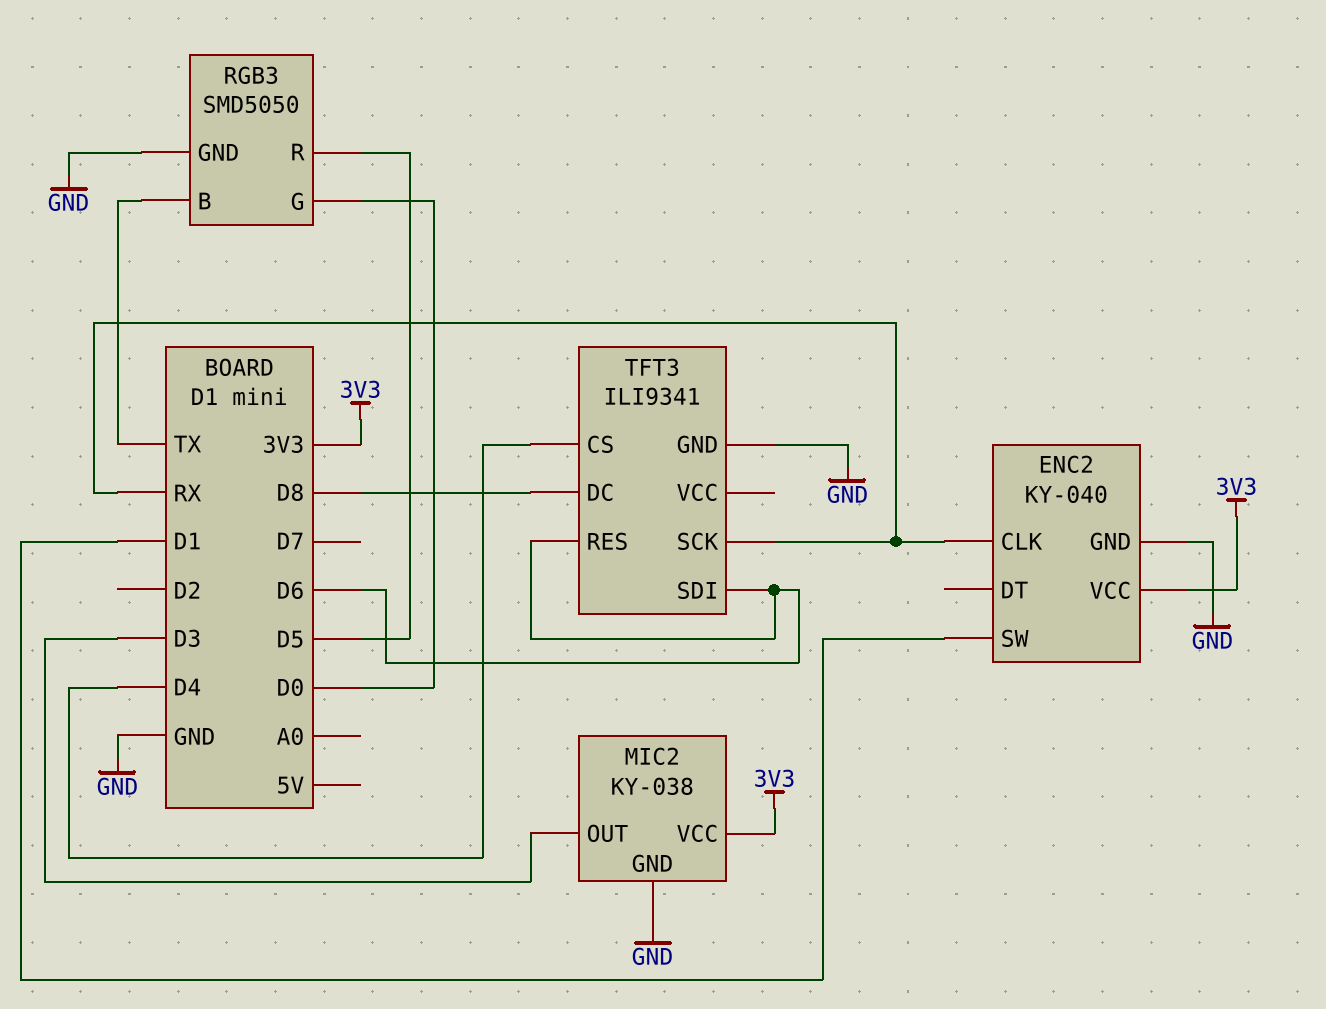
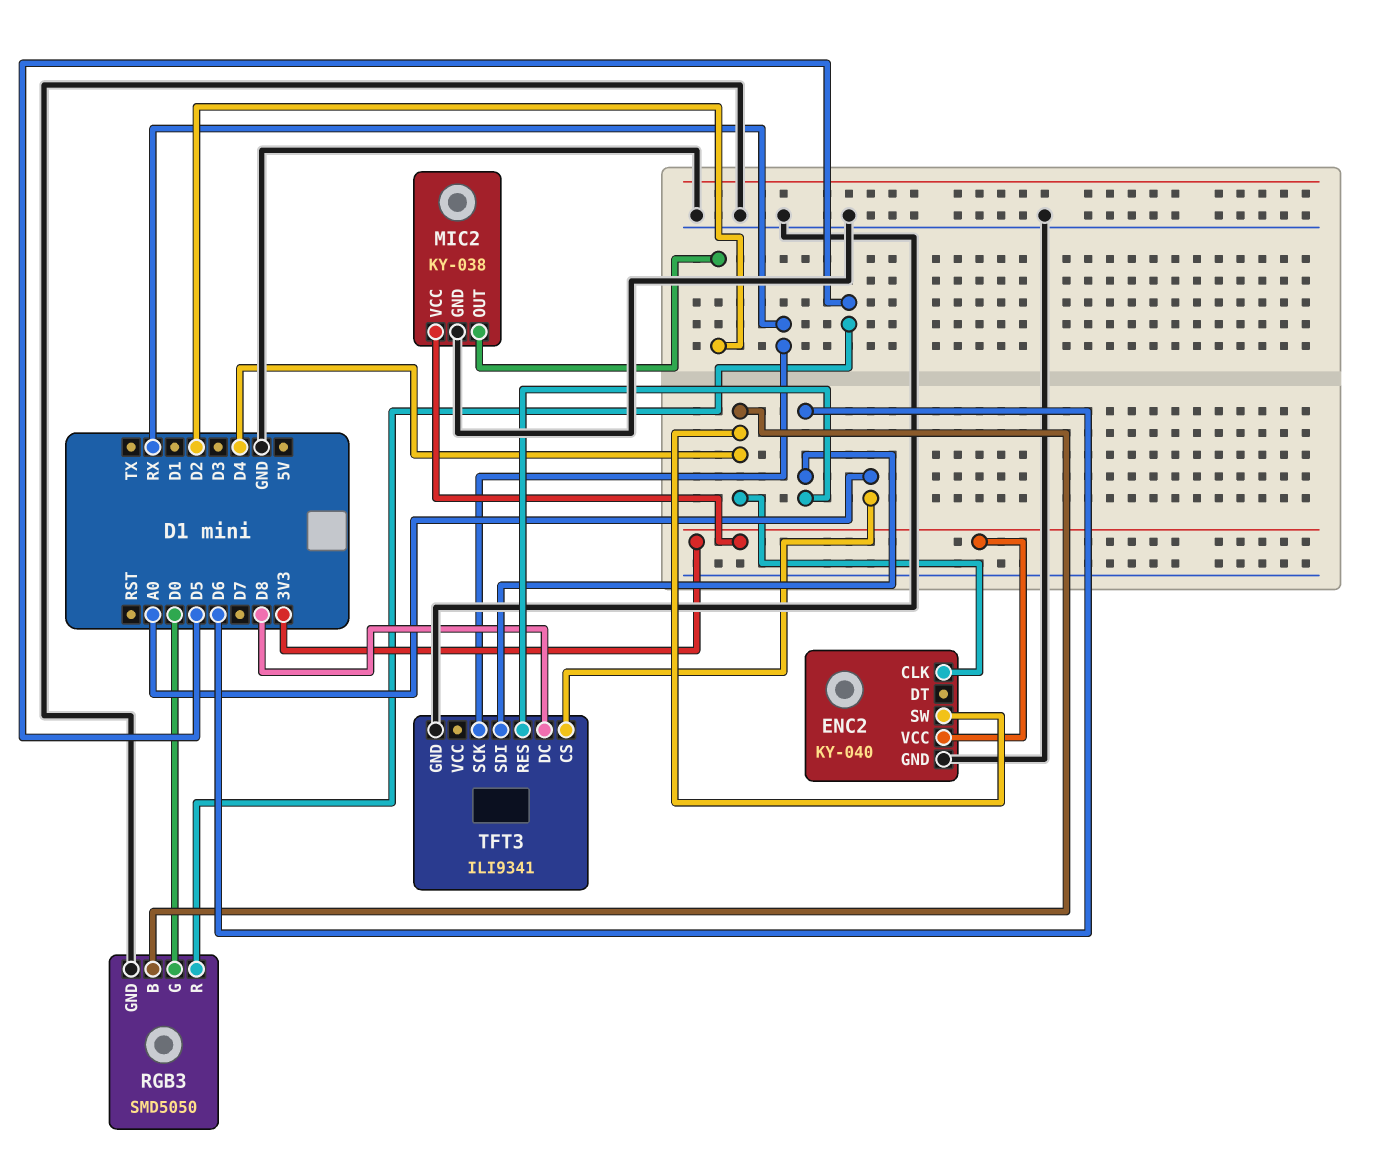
ENC2 pin CLK: RX -> D4
ENC2 pin SW: D1 -> D4
MIC2 pin OUT: D3 -> D2
RGB3 pin B: TX -> D4
TFT3 pin CS: D4 -> A0

